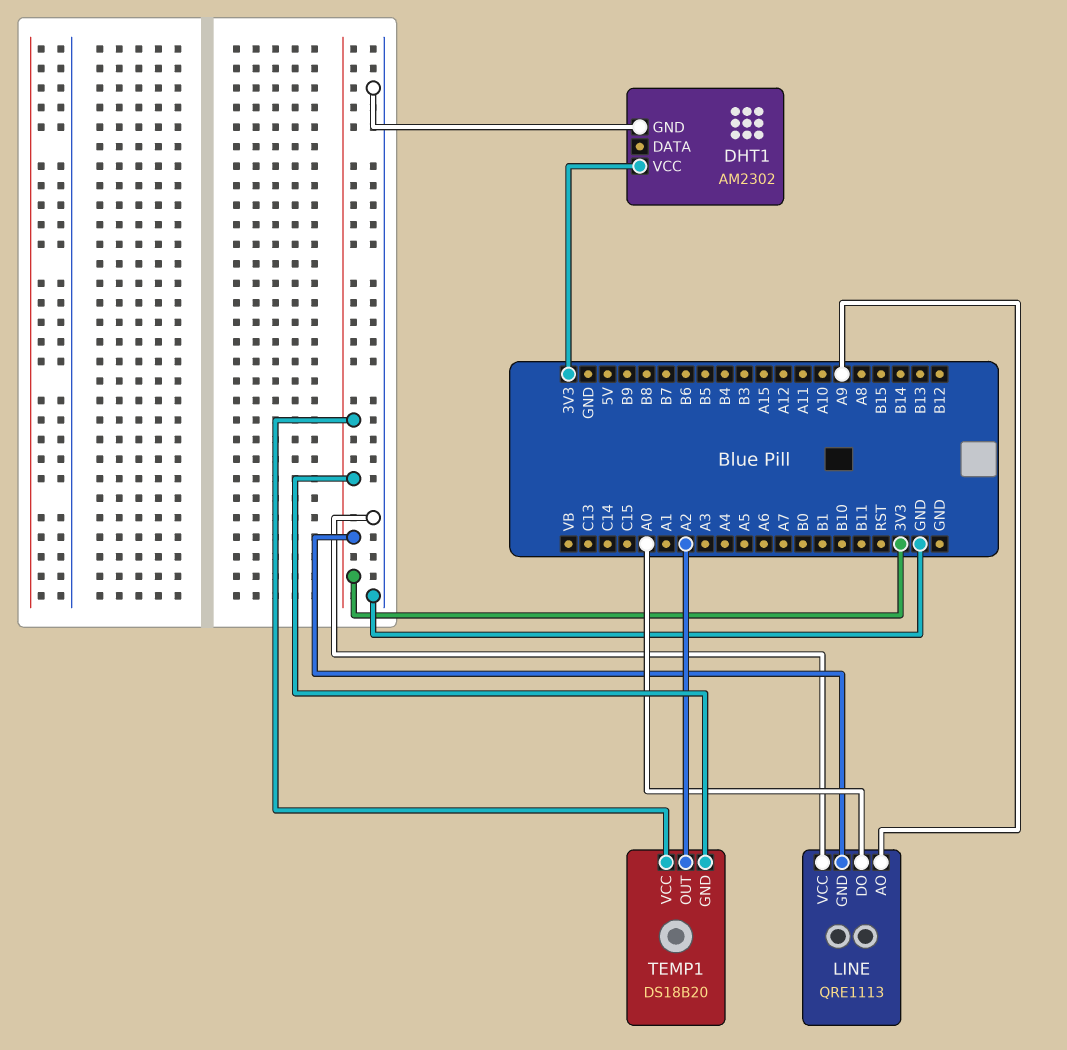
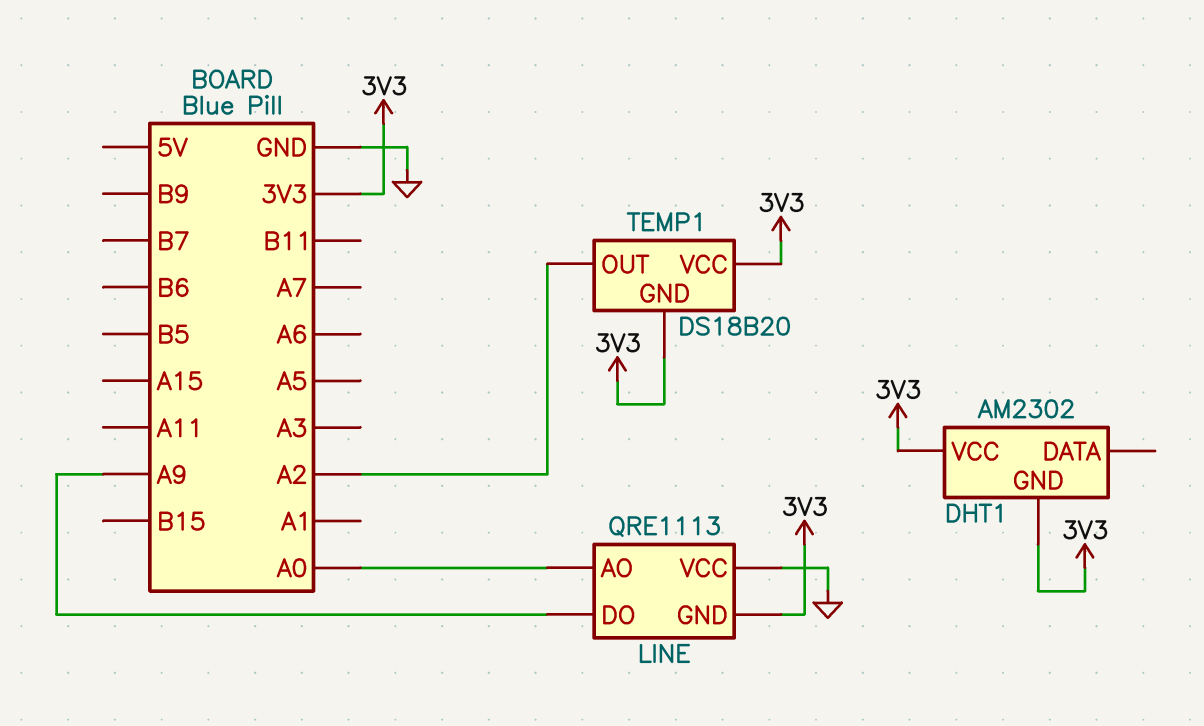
DHT1 pin GND: GND -> 3V3
LINE pin AO: A9 -> A0
LINE pin DO: A0 -> A9

